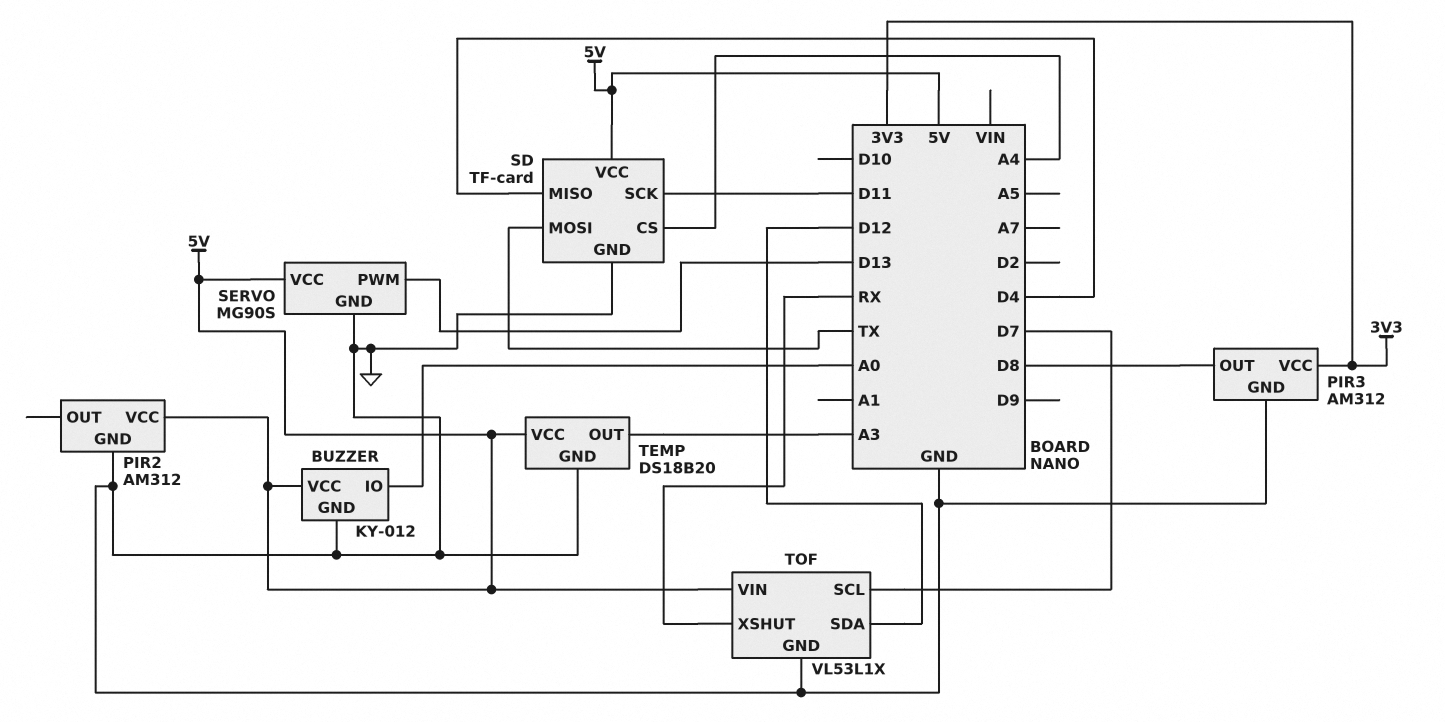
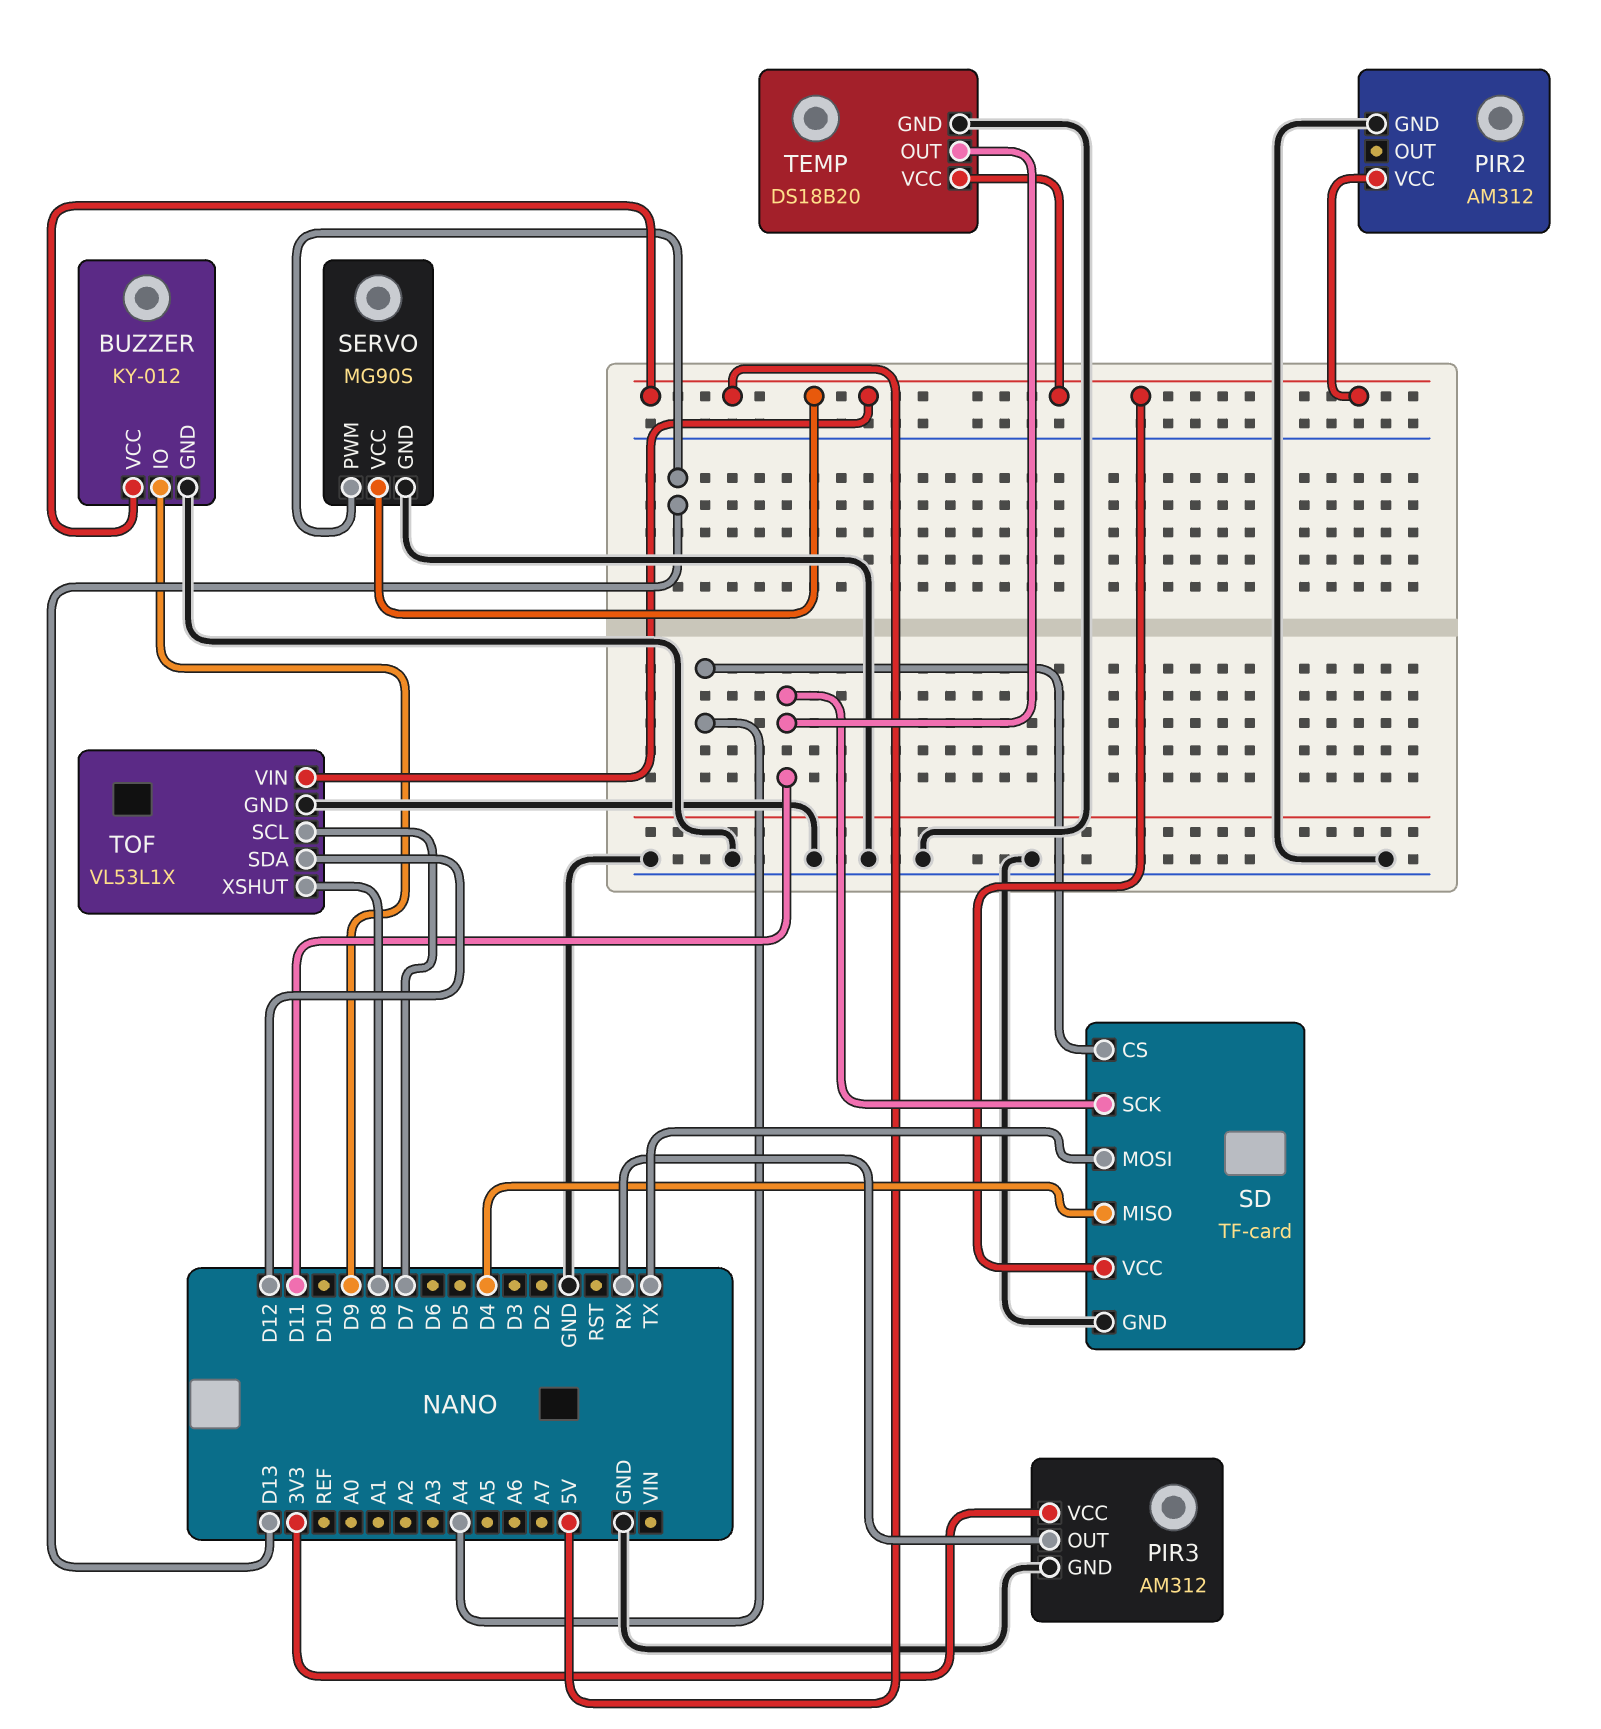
BUZZER pin IO: A0 -> D9
PIR3 pin OUT: D8 -> RX
TEMP pin OUT: A3 -> D11
TOF pin XSHUT: RX -> D8

